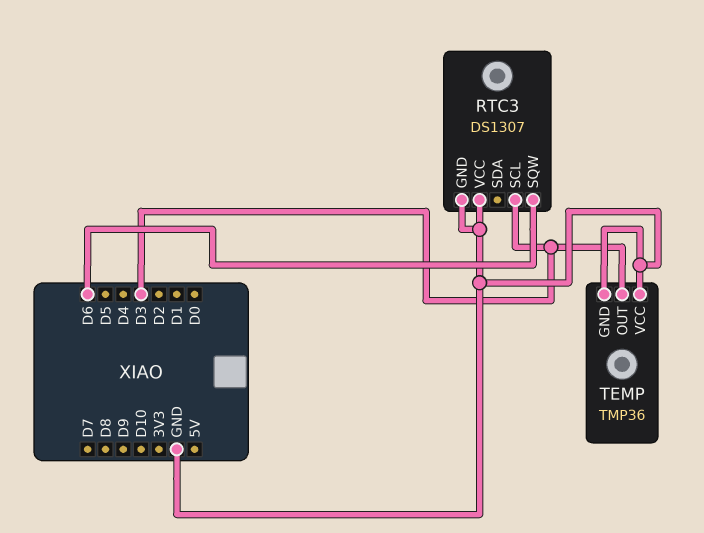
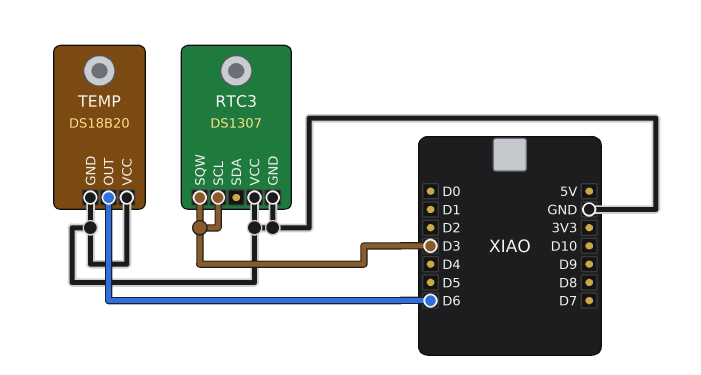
RTC3 pin SQW: D6 -> D3
TEMP: TMP36 -> DS18B20
TEMP pin OUT: D3 -> D6

